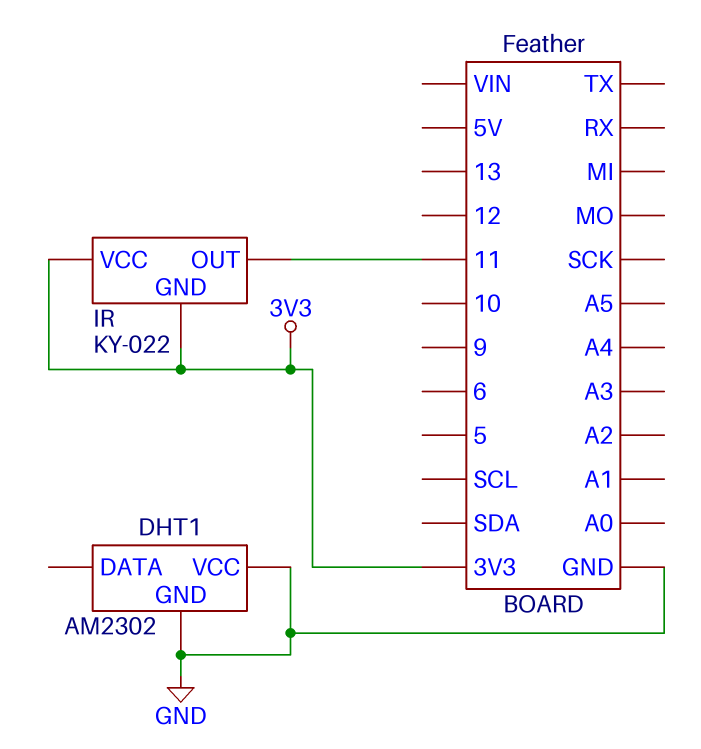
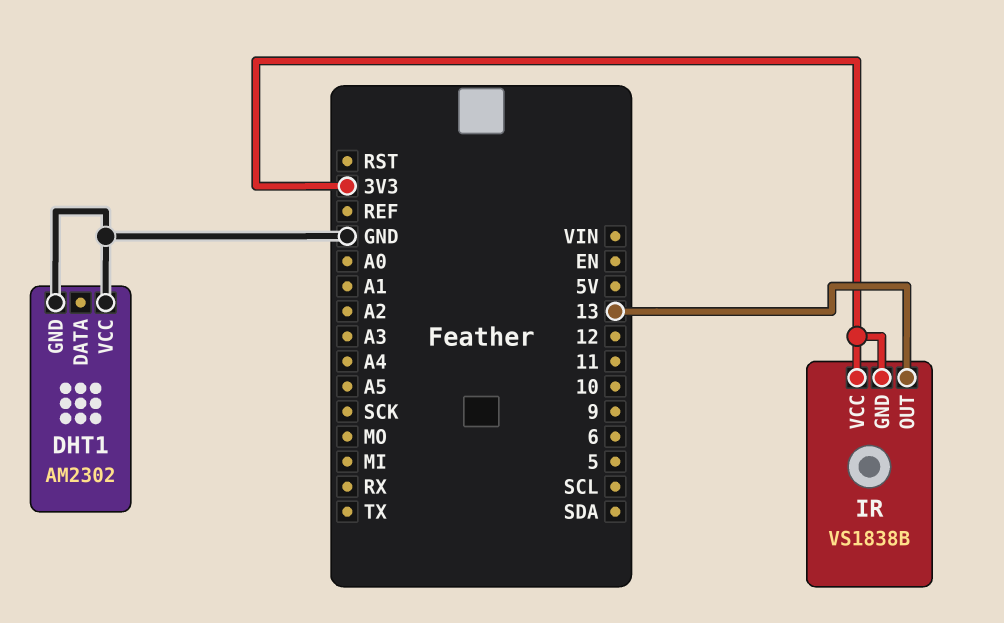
IR: KY-022 -> VS1838B
IR pin OUT: 11 -> 13

